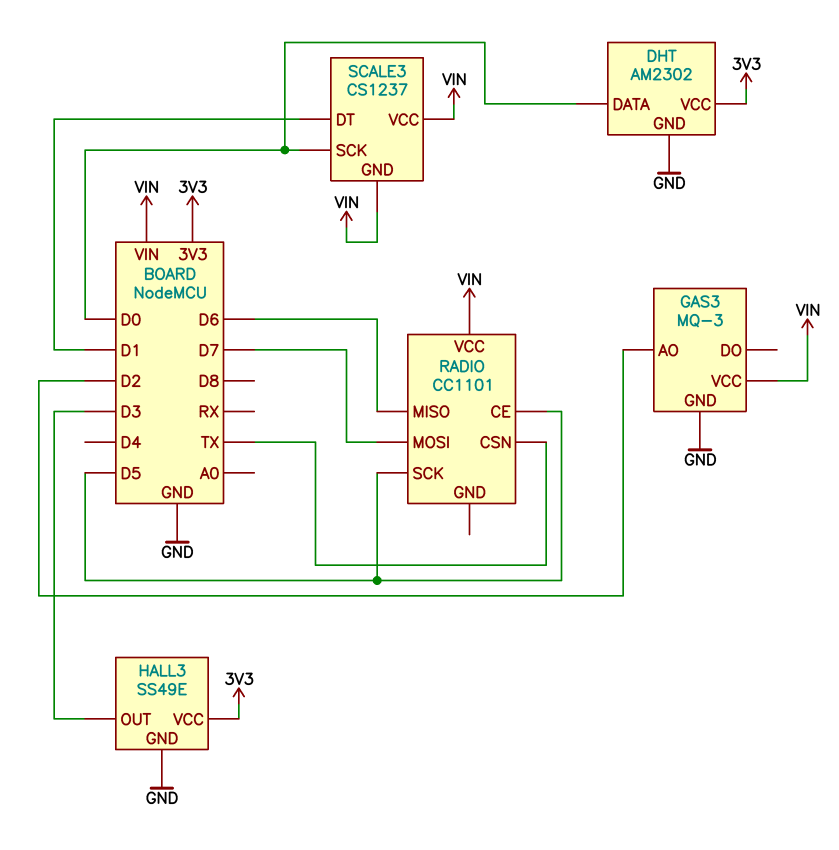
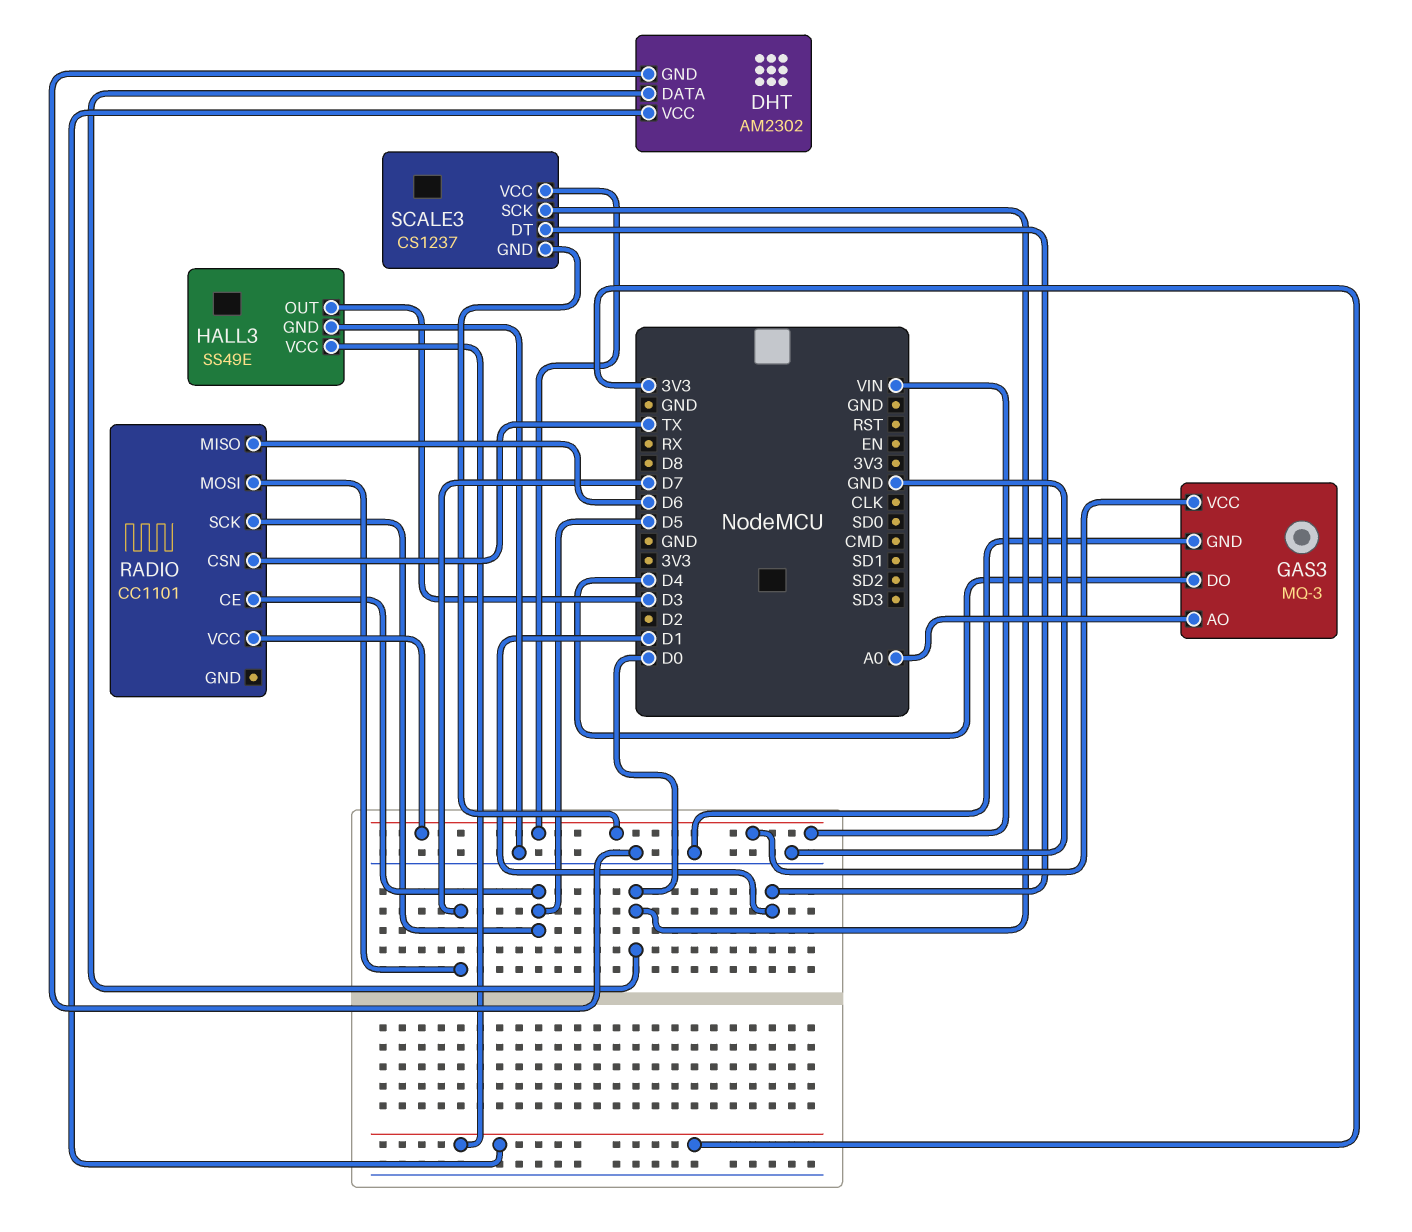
GAS3 pin AO: D2 -> A0
GAS3 pin DO: none -> D4

